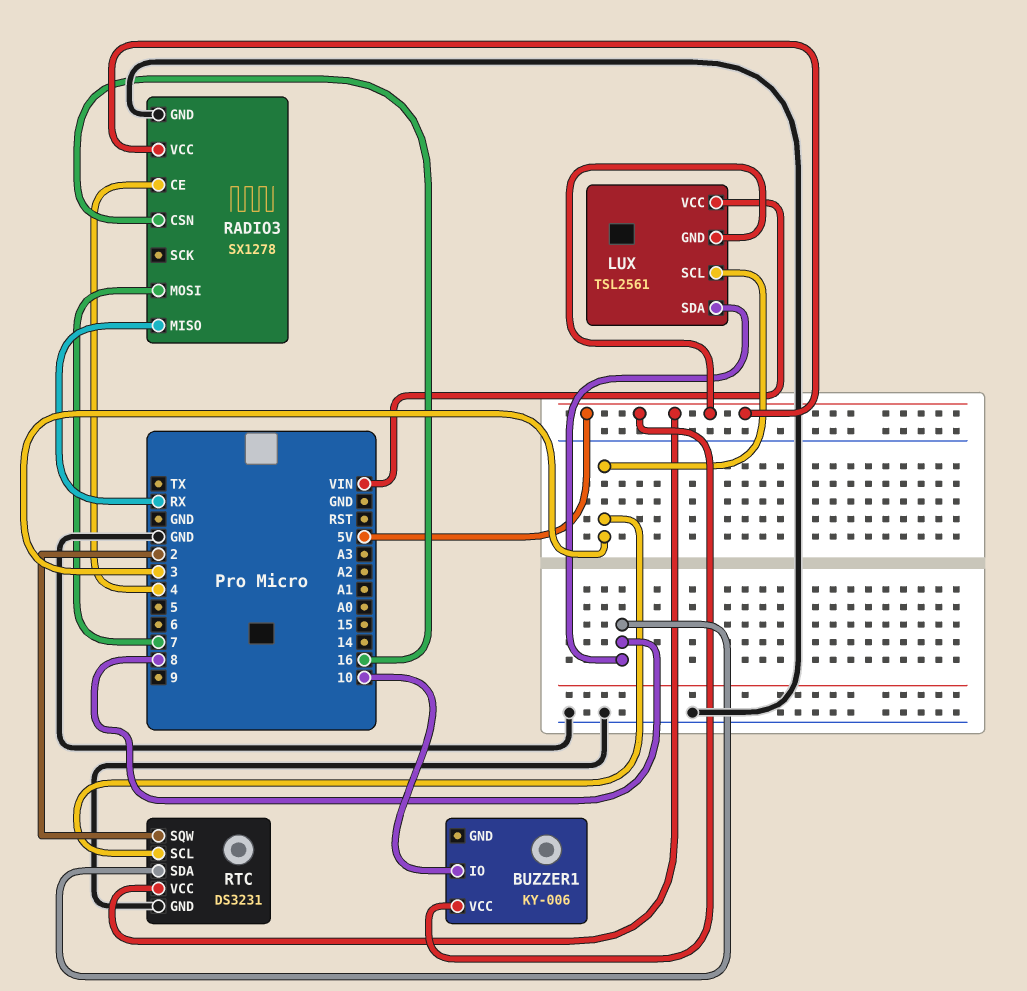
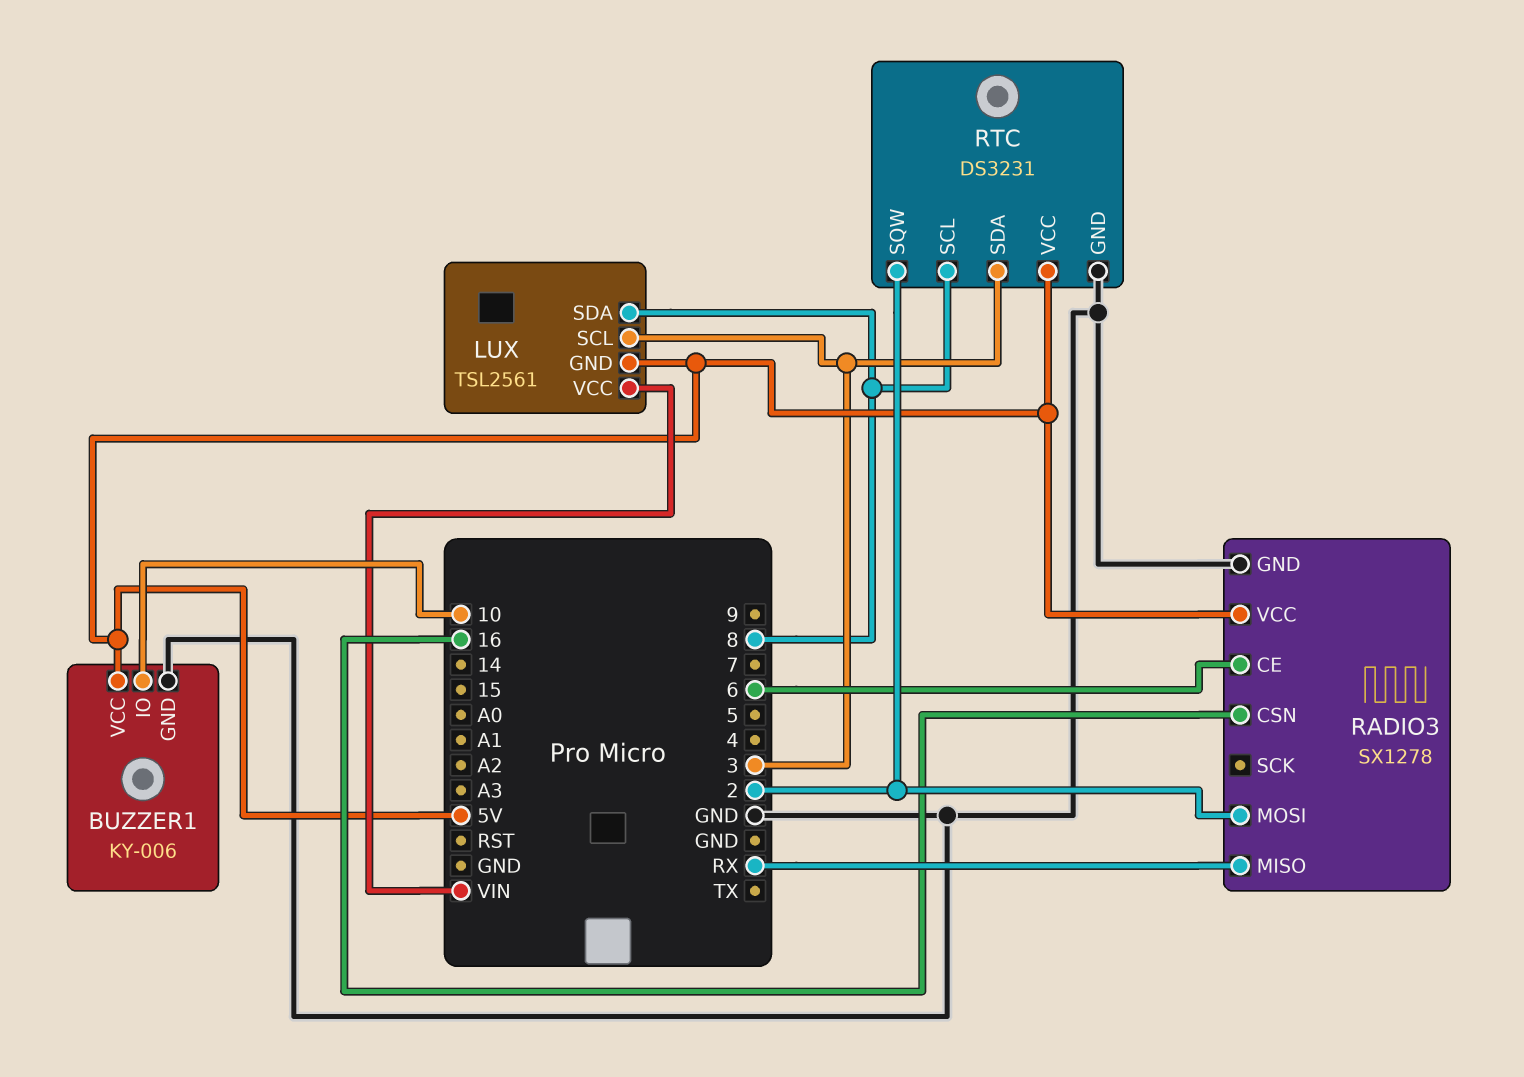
BUZZER1 pin GND: none -> GND
RADIO3 pin CE: 4 -> 6
RADIO3 pin MOSI: 7 -> 2
RTC pin SCL: 3 -> 8
RTC pin SDA: 8 -> 3

